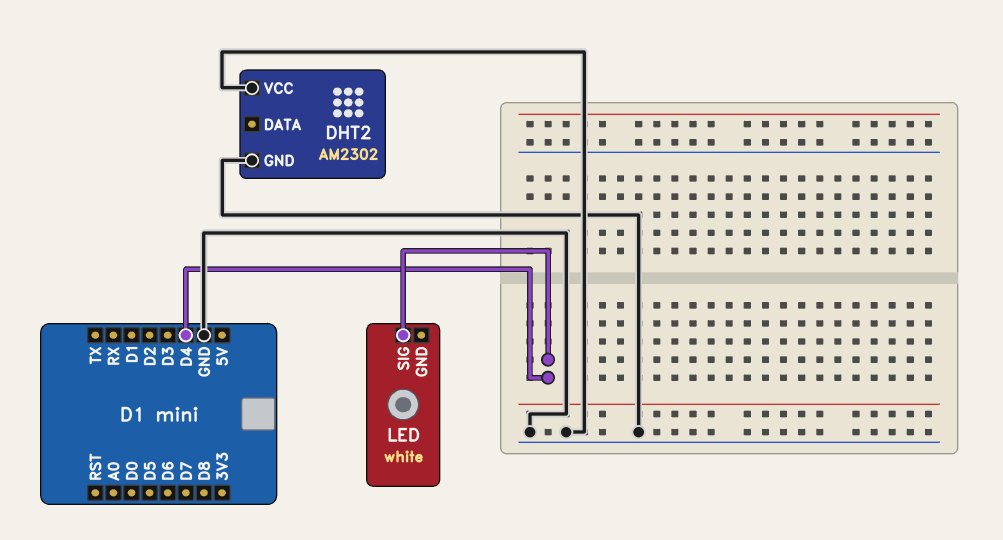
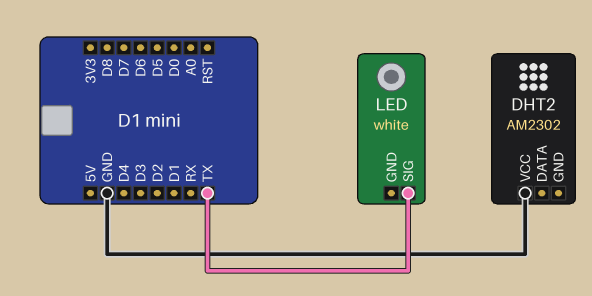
DHT2 pin GND: GND -> none
LED pin SIG: D4 -> TX

